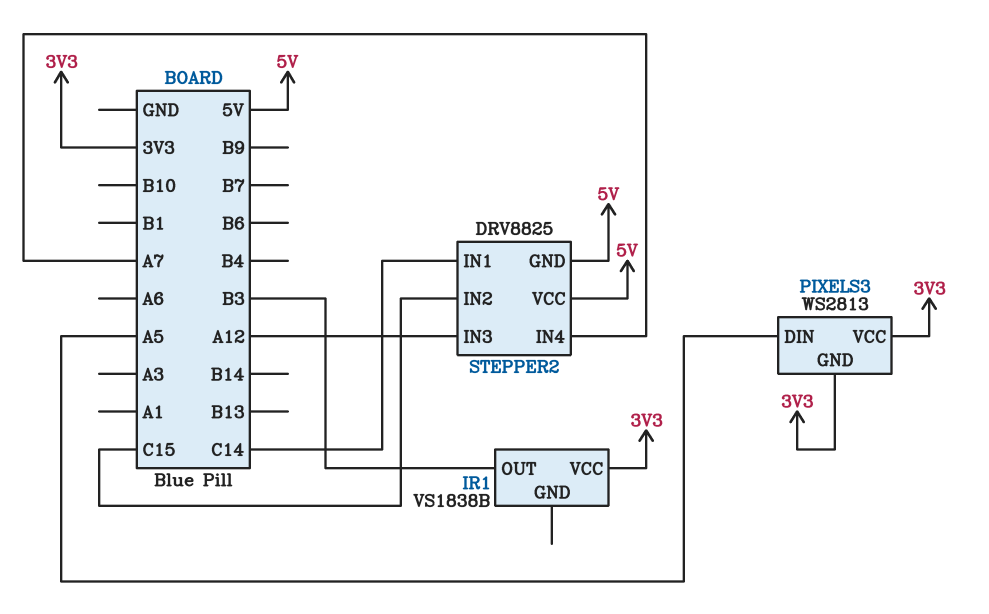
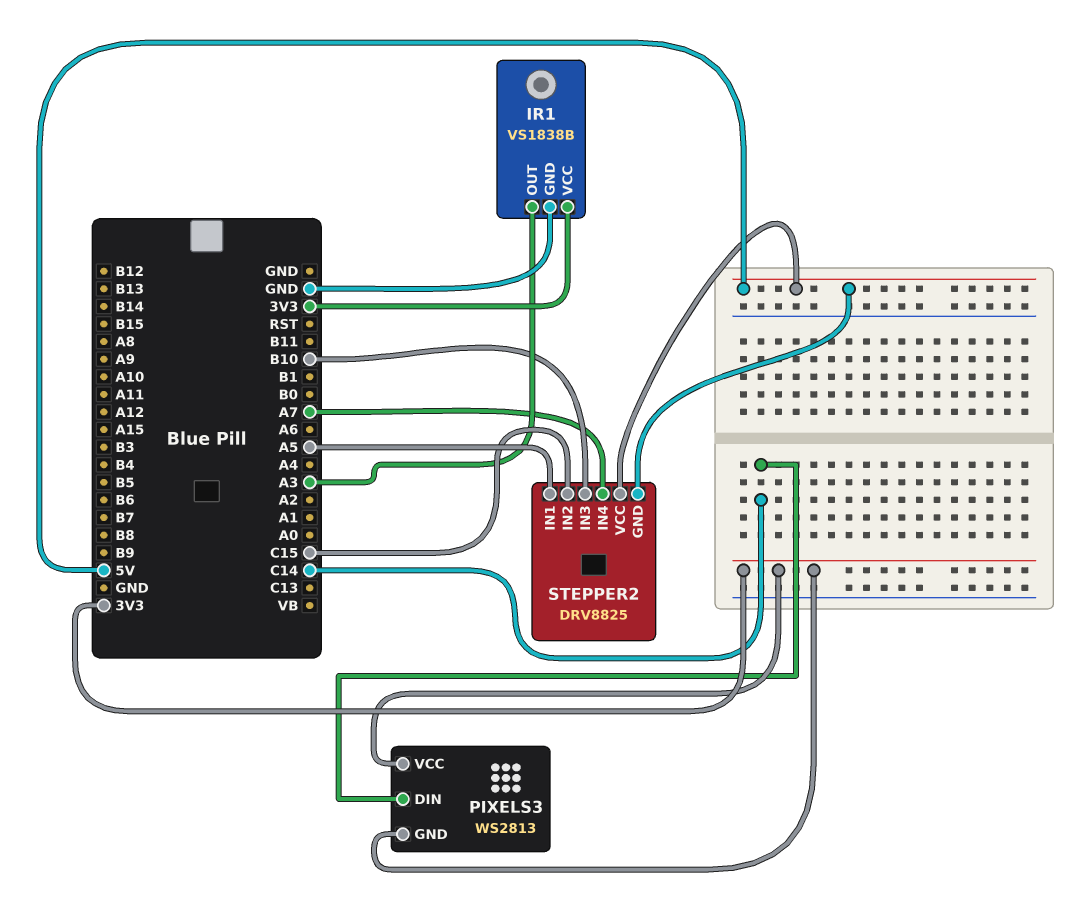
IR1 pin GND: none -> GND
IR1 pin OUT: B3 -> A3
PIXELS3 pin DIN: A5 -> C14
STEPPER2 pin IN1: C14 -> A5
STEPPER2 pin IN3: A12 -> B10

